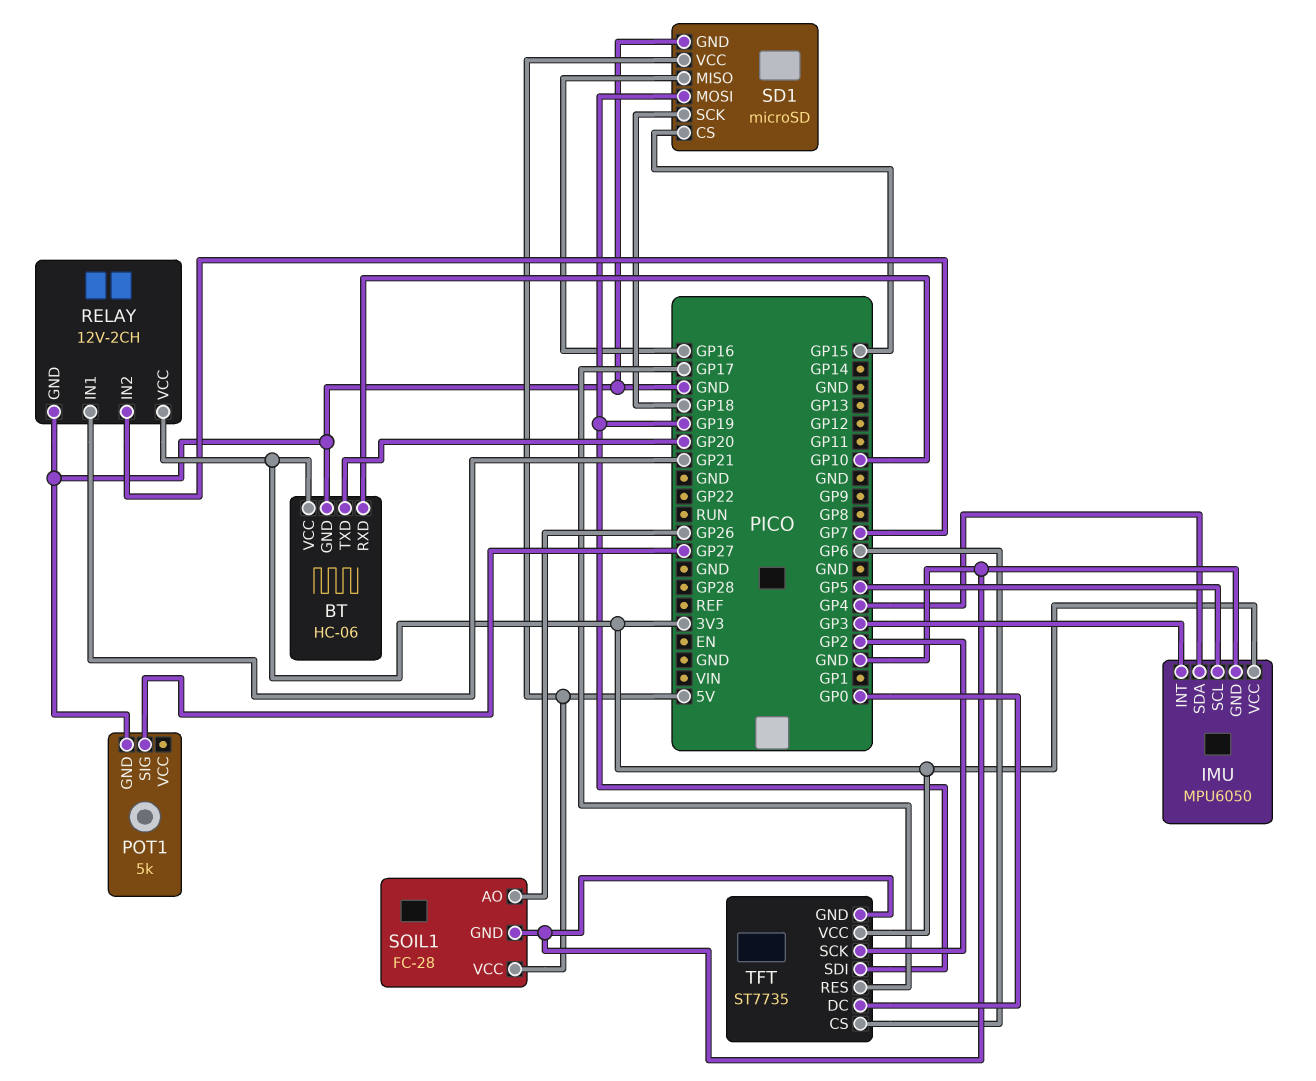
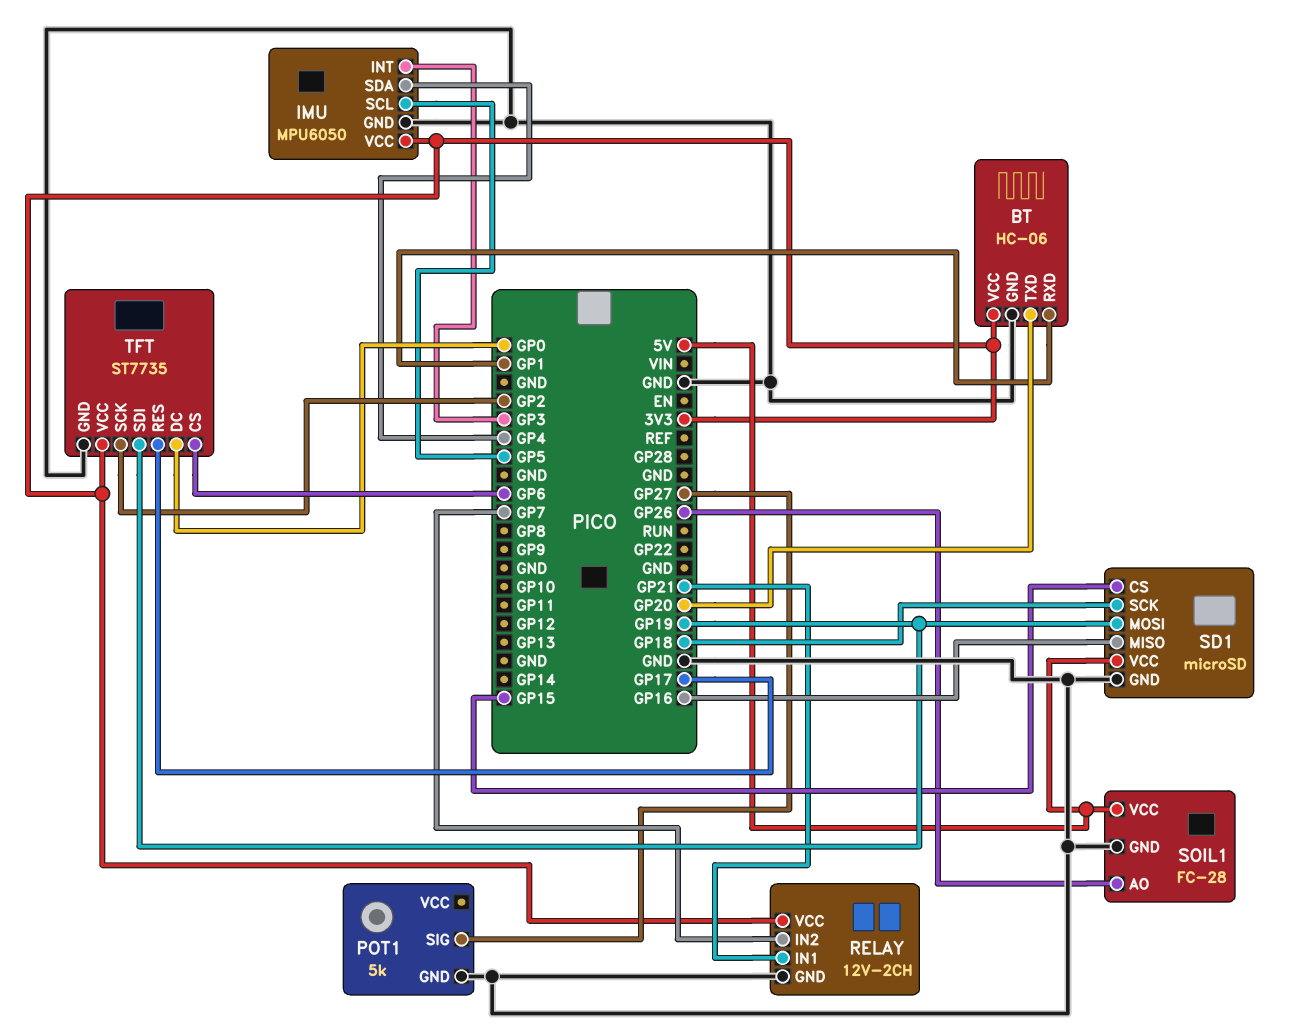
BT pin RXD: GP10 -> GP1

